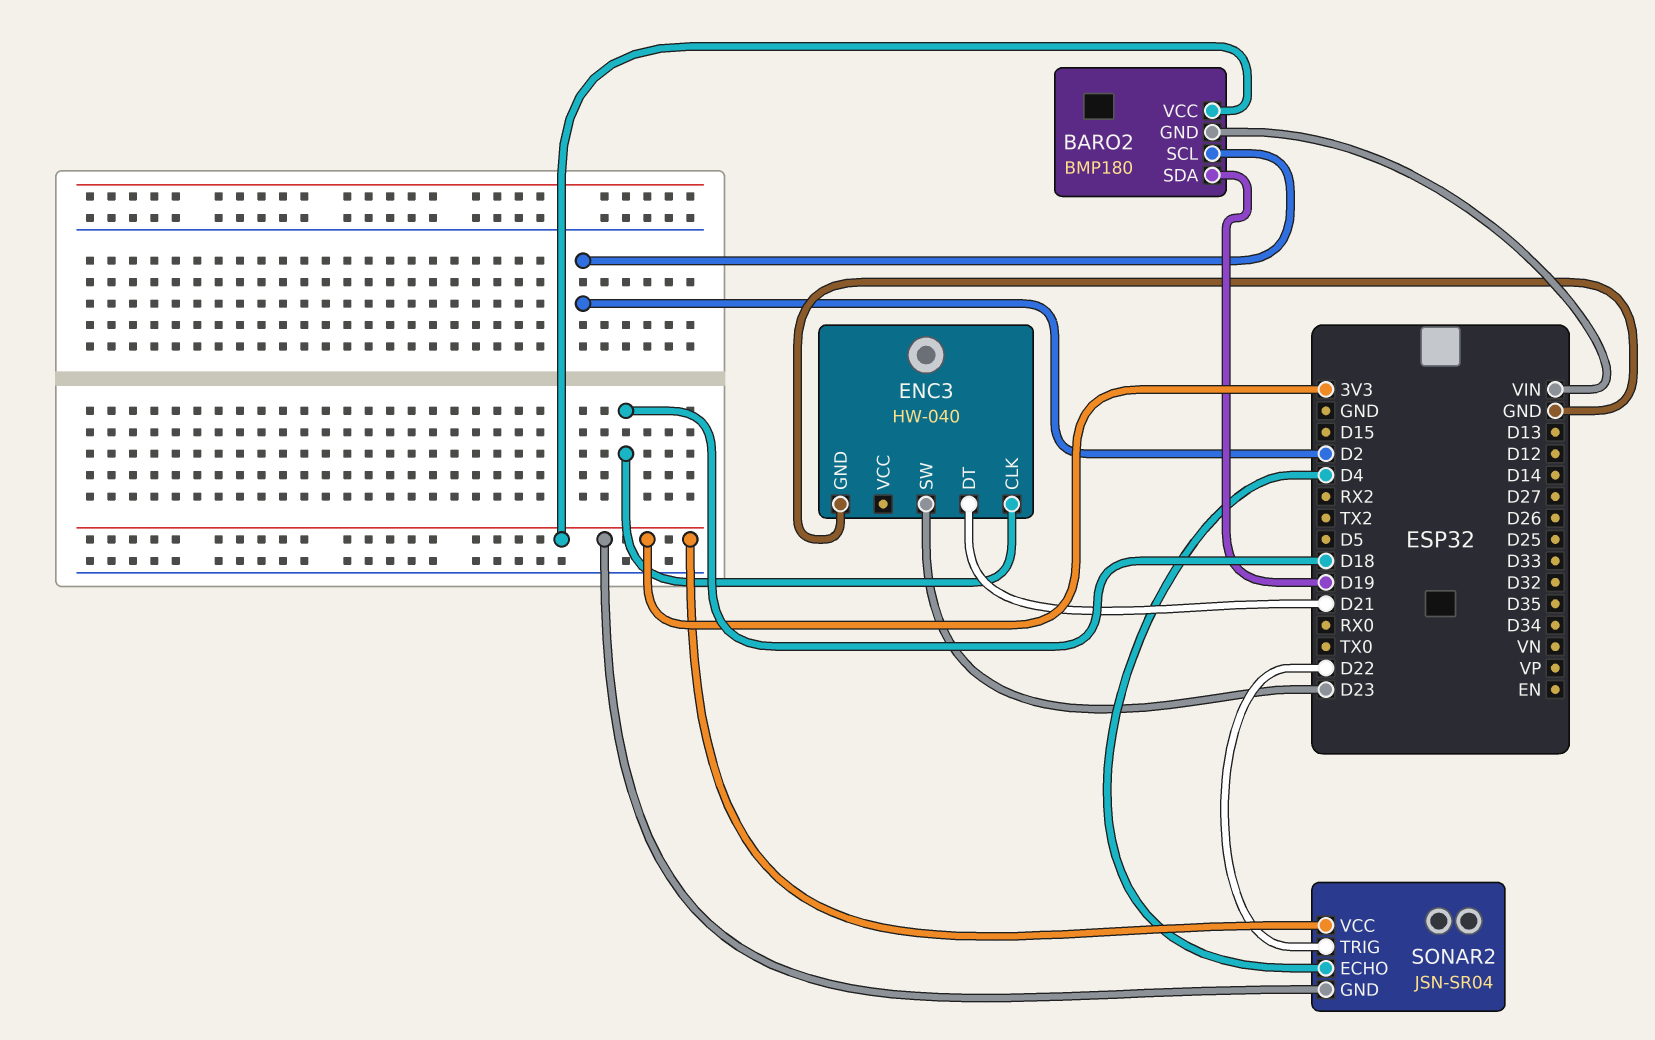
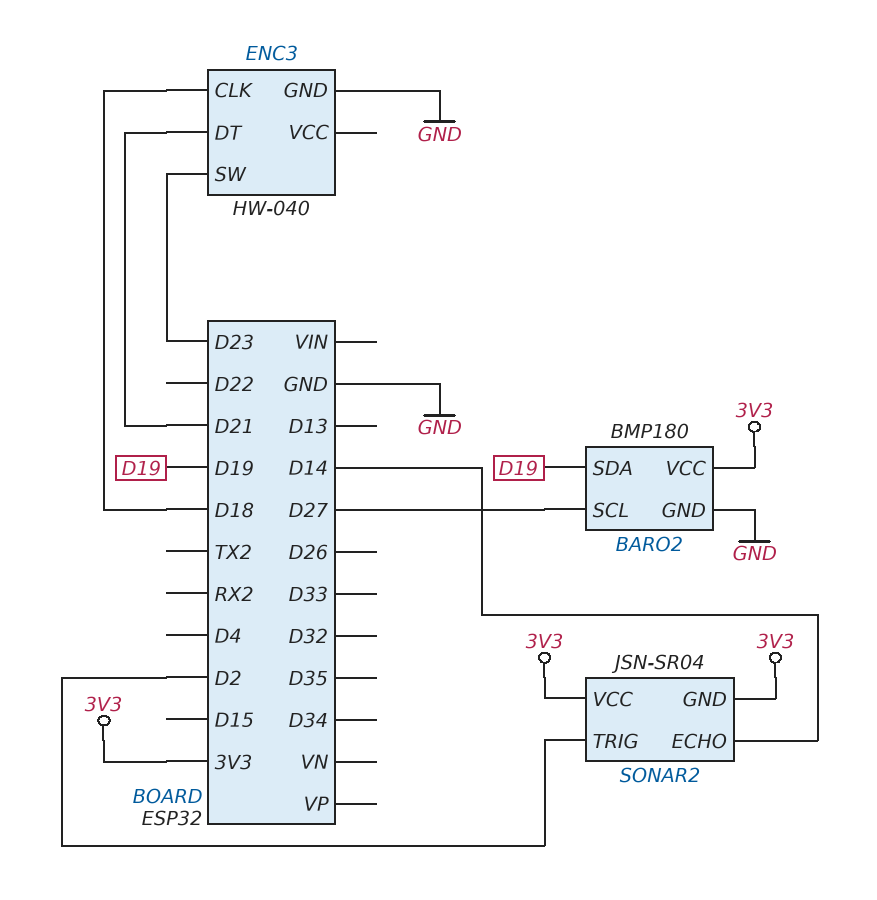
BARO2 pin GND: VIN -> GND
BARO2 pin SCL: D2 -> D27
SONAR2 pin ECHO: D4 -> D14
SONAR2 pin TRIG: D22 -> D2

